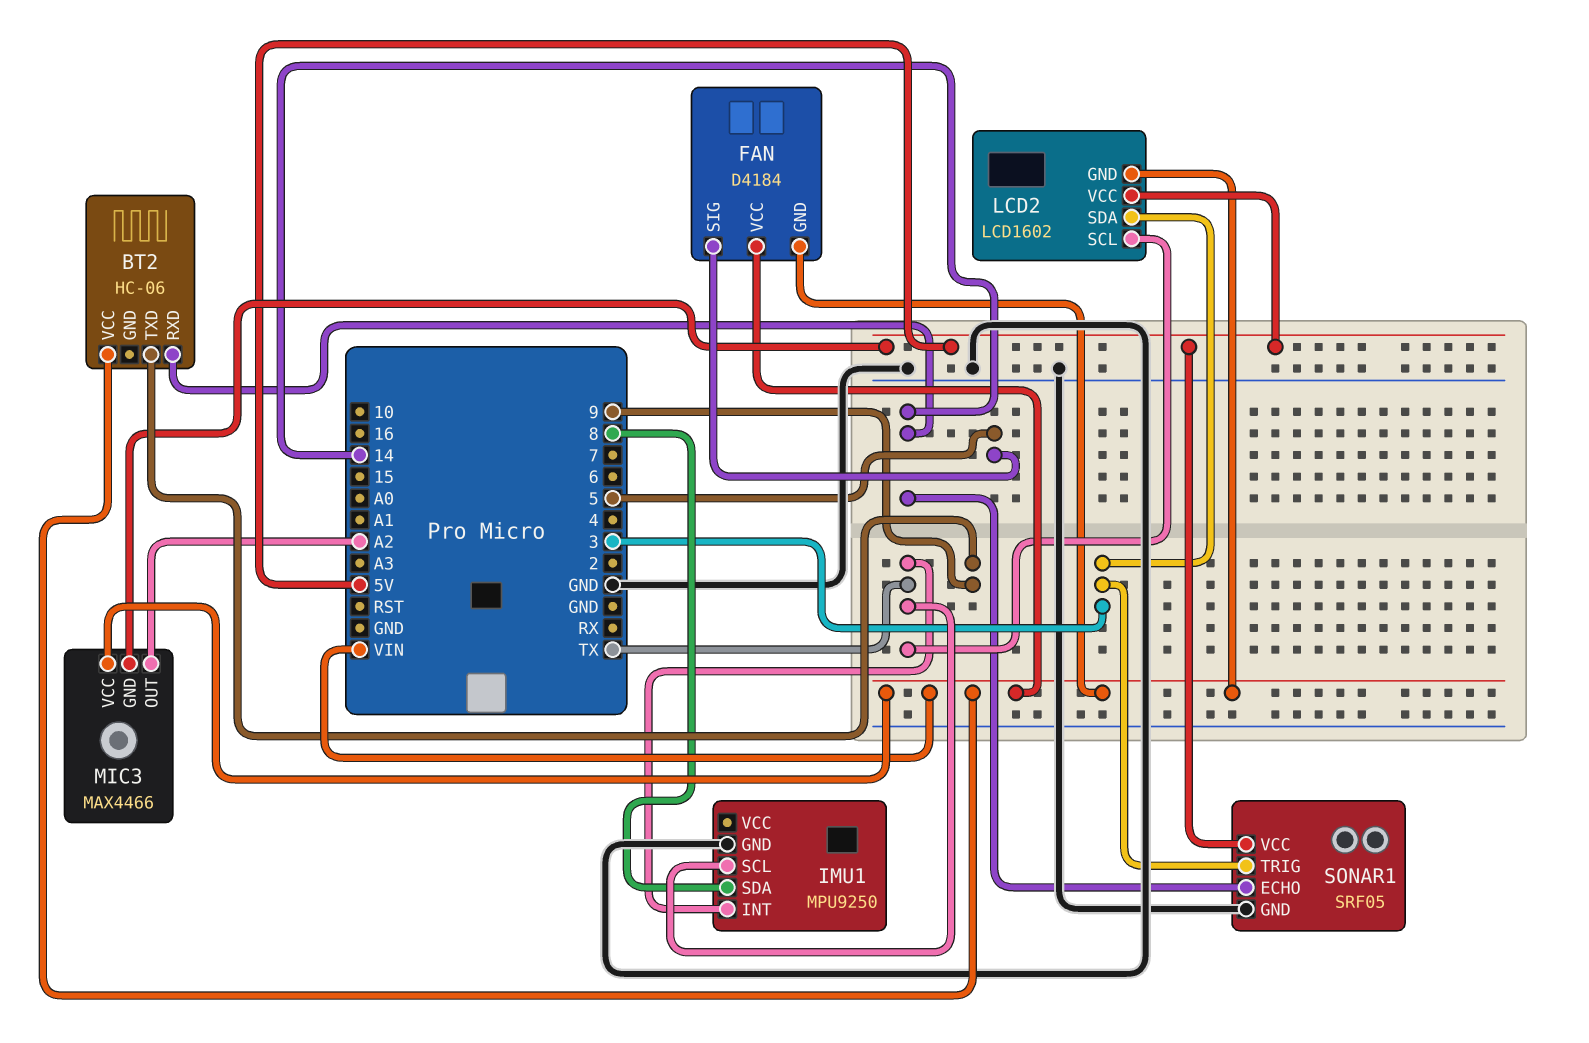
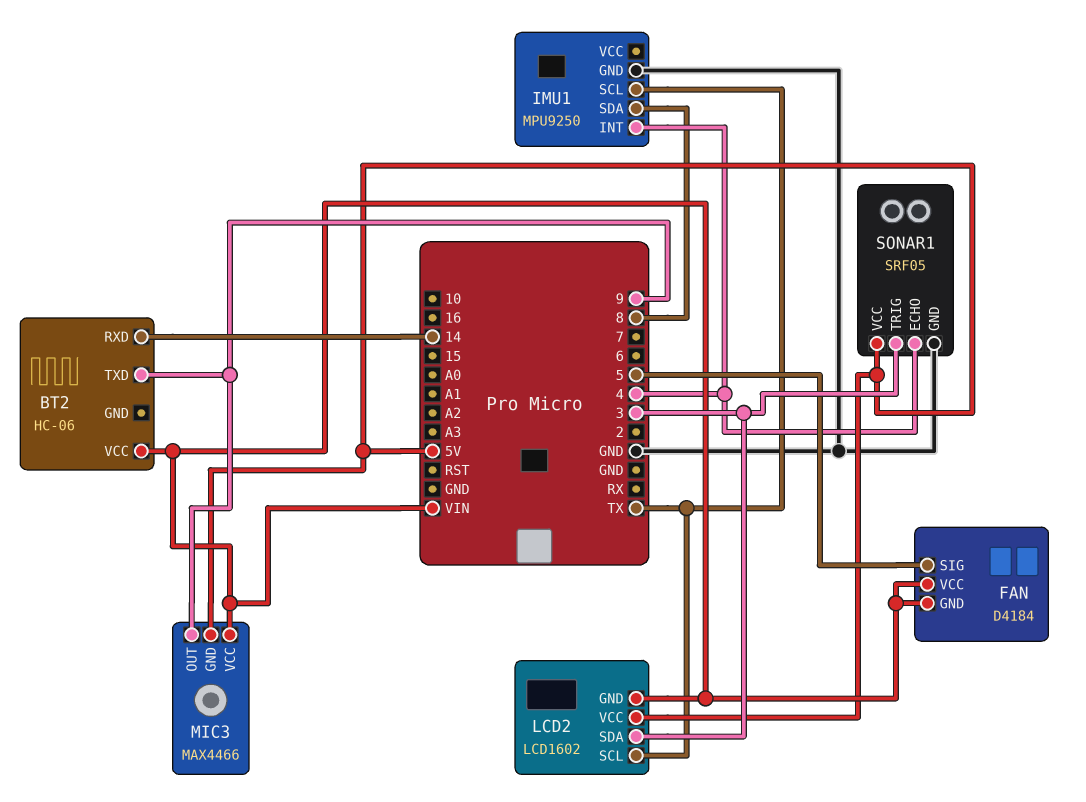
IMU1 pin INT: TX -> 4
MIC3 pin OUT: A2 -> 9
SONAR1 pin ECHO: 14 -> 4

